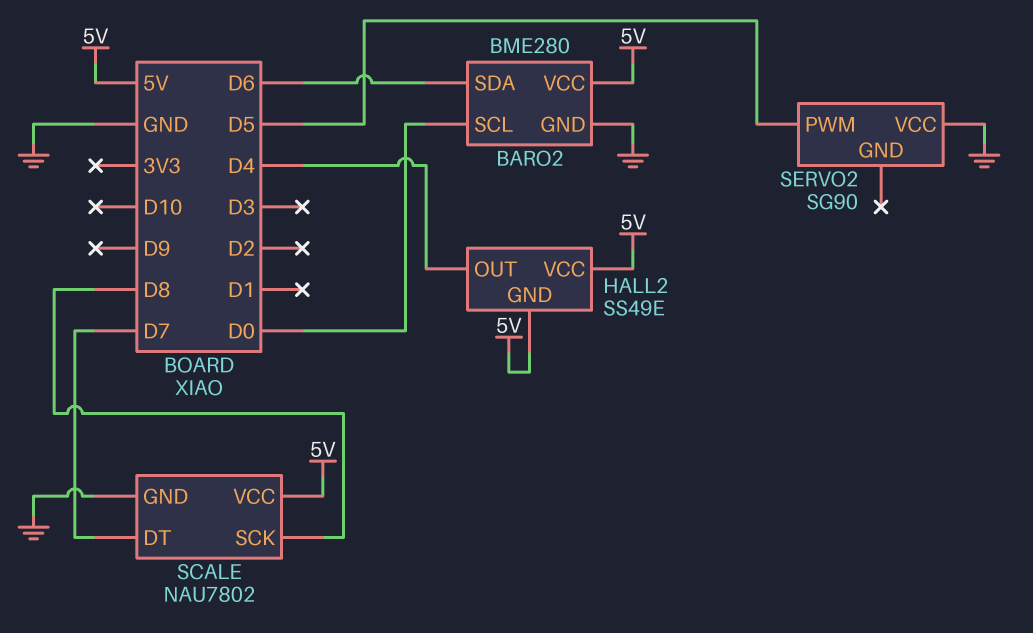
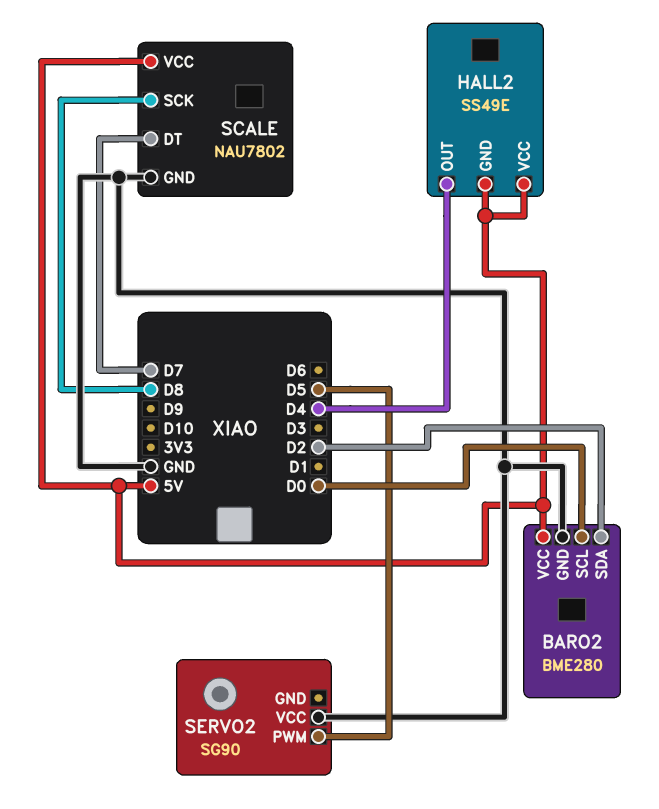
BARO2 pin SDA: D6 -> D2

